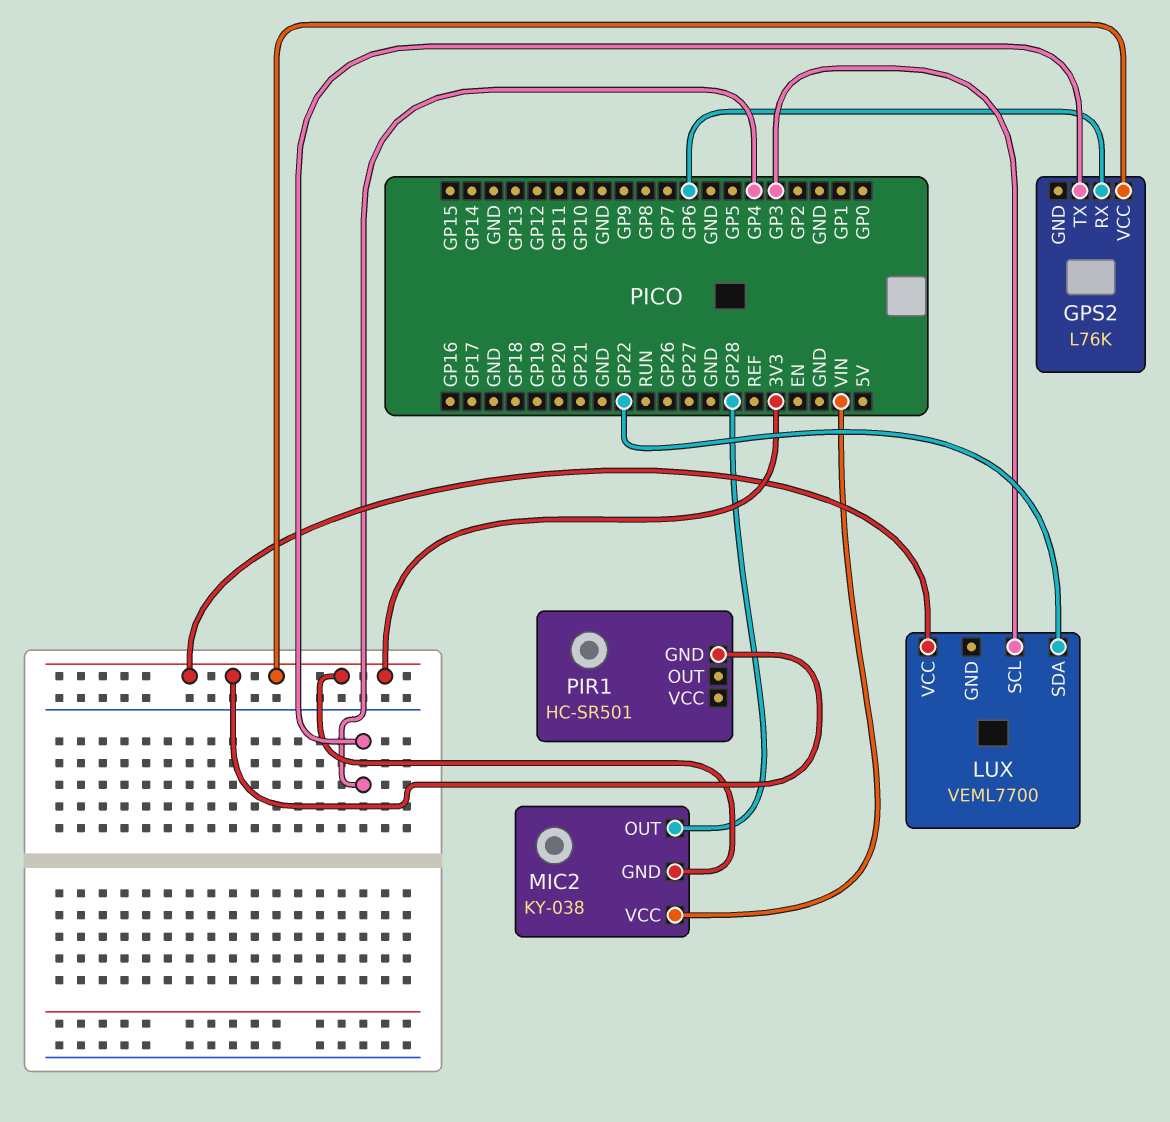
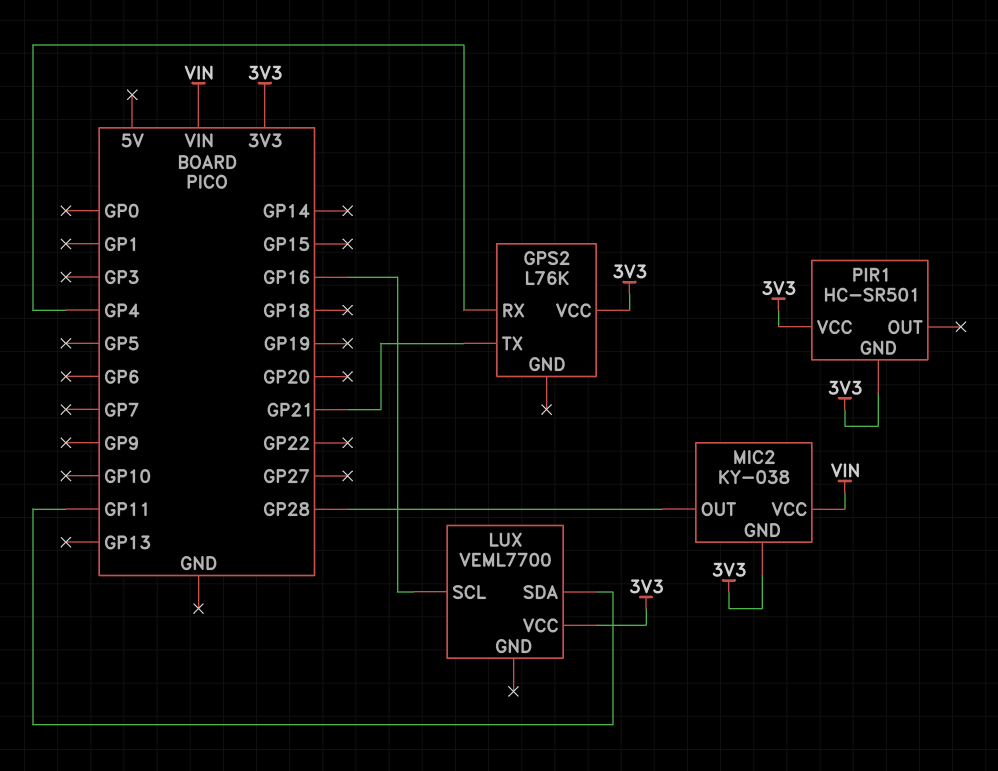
GPS2 pin RX: GP6 -> GP4
GPS2 pin TX: GP4 -> GP21
LUX pin SCL: GP3 -> GP16
LUX pin SDA: GP22 -> GP11
PIR1 pin VCC: none -> 3V3

